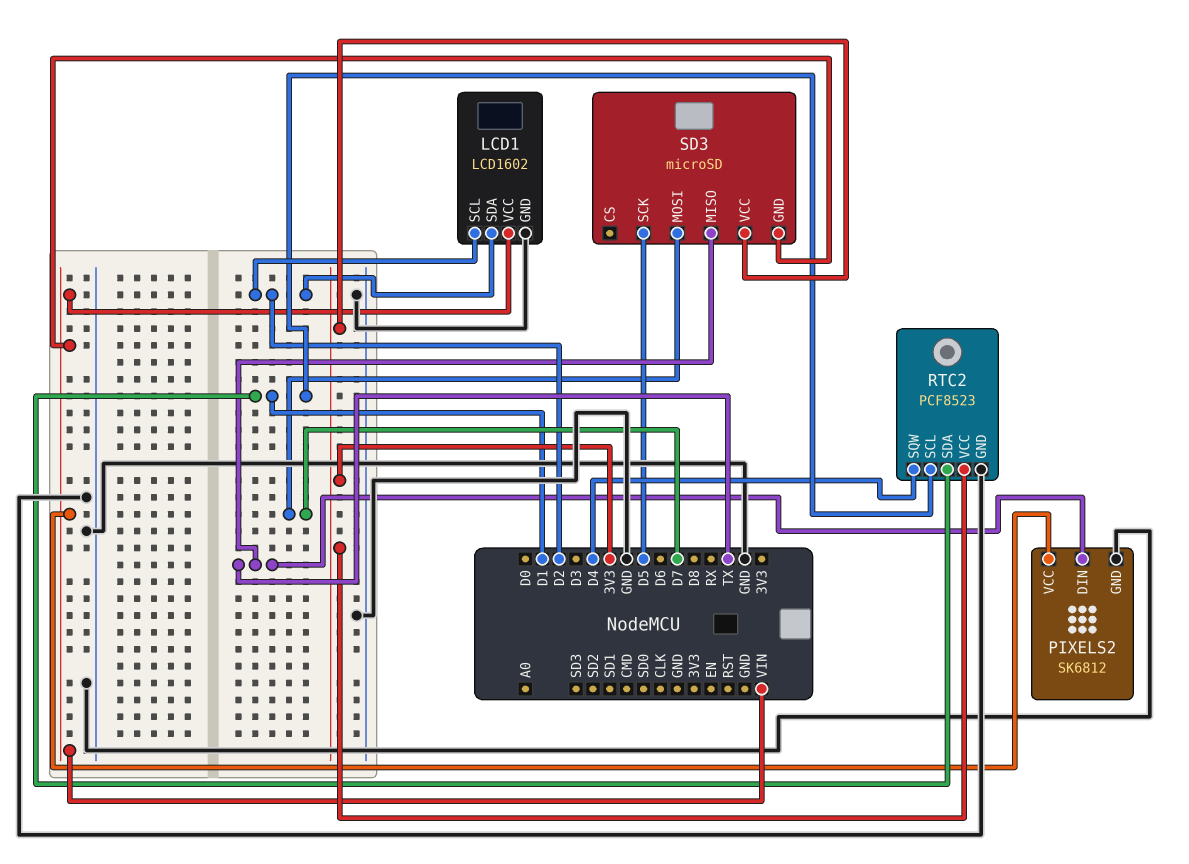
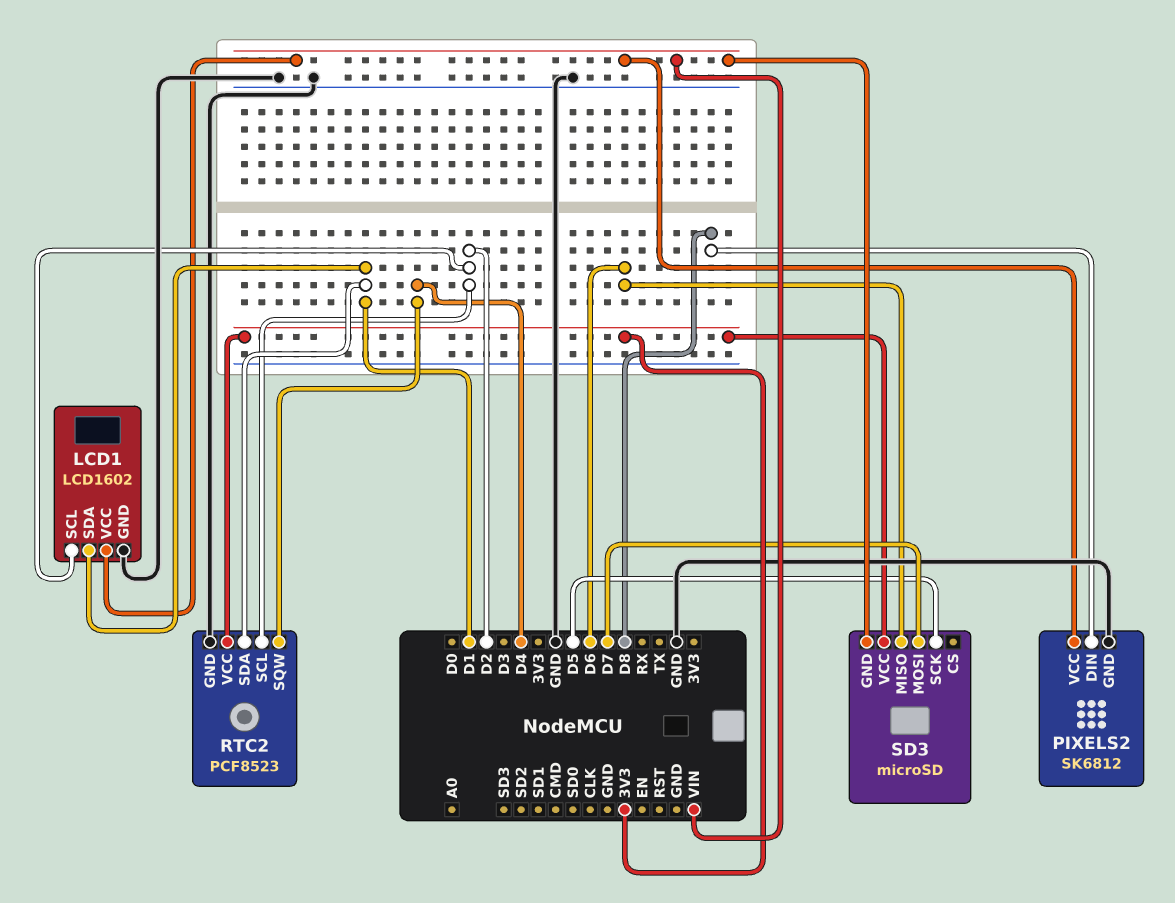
LCD1 pin SDA: D2 -> D1
PIXELS2 pin DIN: TX -> D8
RTC2 pin SCL: D1 -> D2
SD3 pin MISO: TX -> D6

